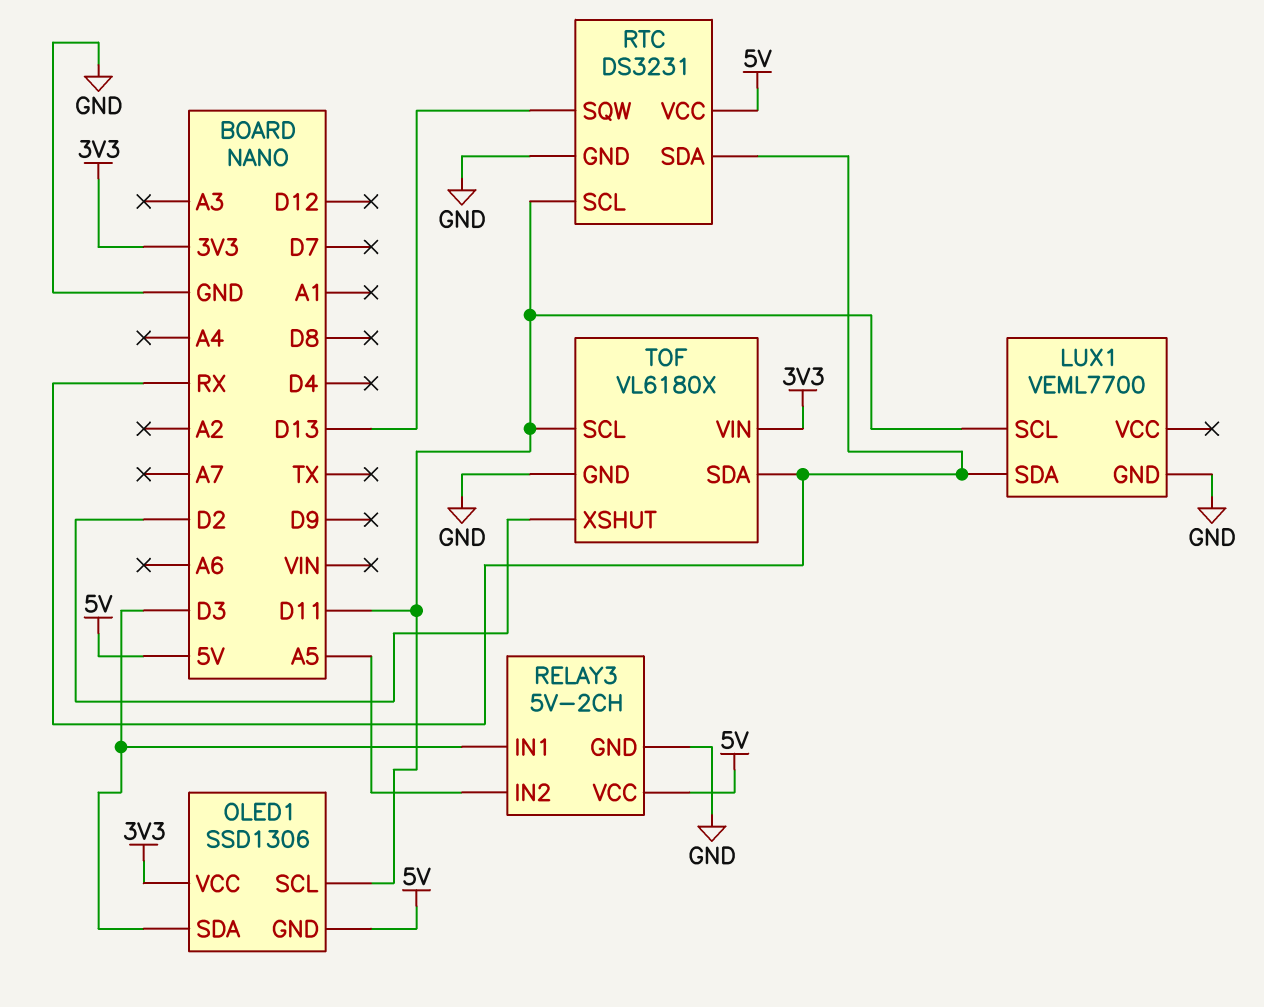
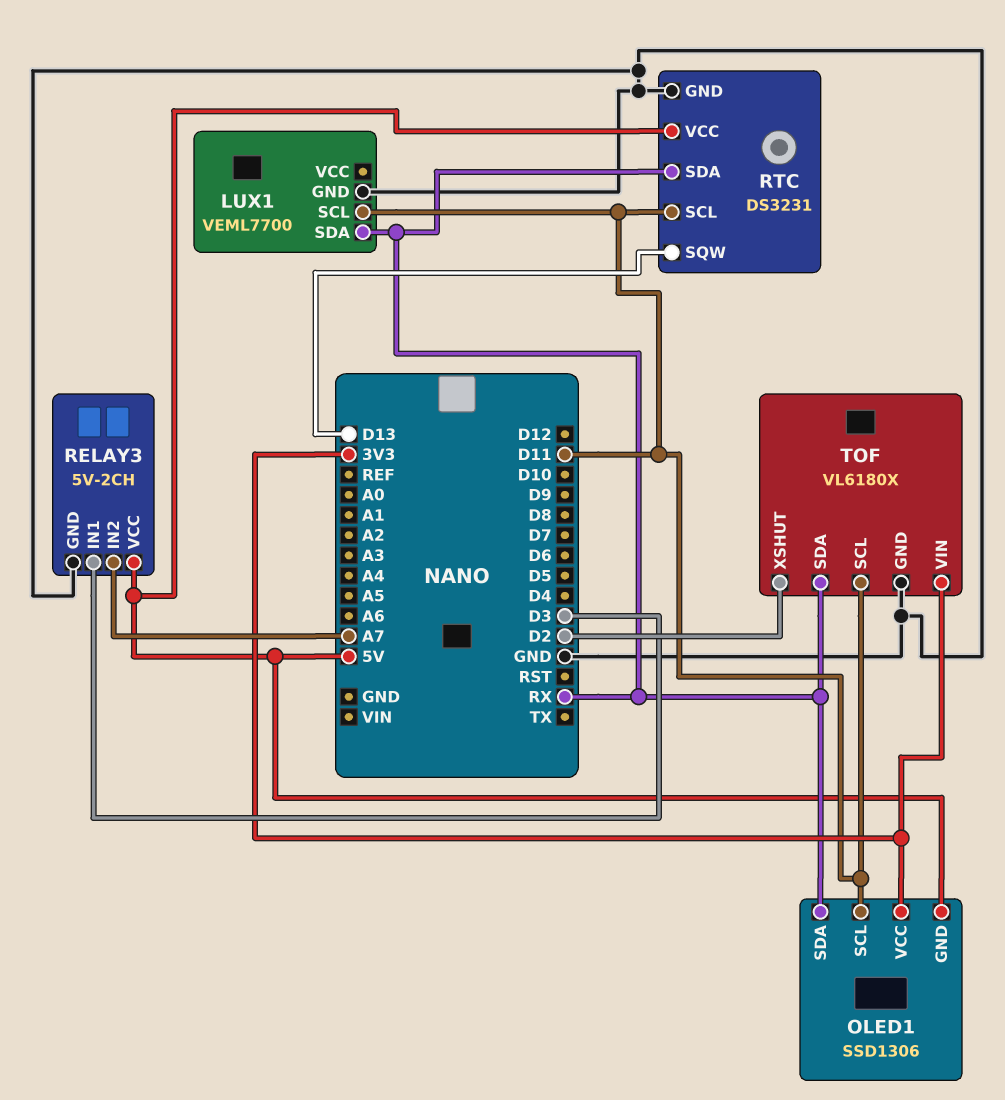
OLED1 pin SDA: D3 -> RX
RELAY3 pin IN2: A5 -> A7

